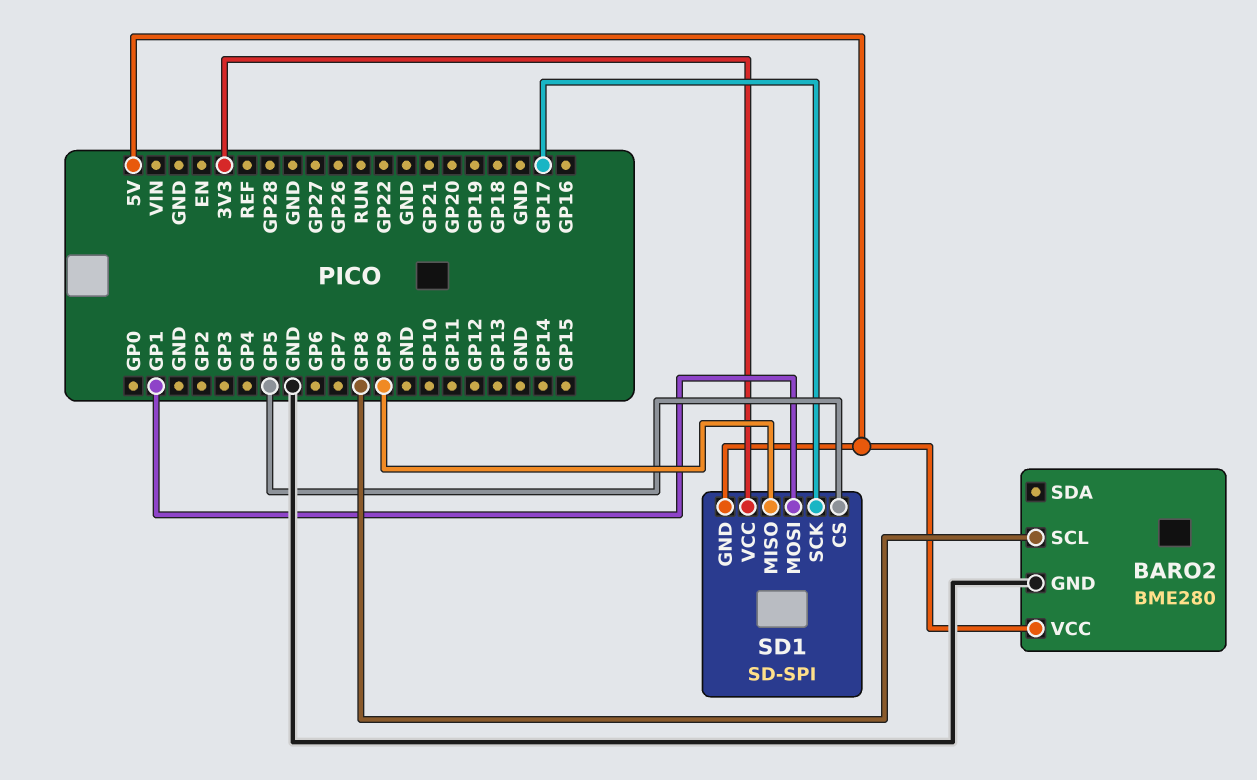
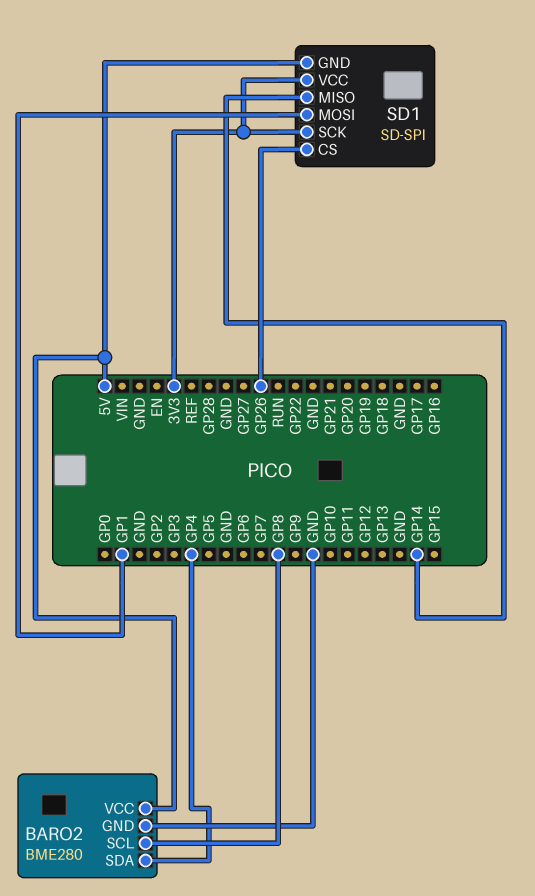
BARO2 pin SDA: none -> GP4
SD1 pin CS: GP5 -> GP26
SD1 pin MISO: GP9 -> GP14
SD1 pin SCK: GP17 -> 3V3

